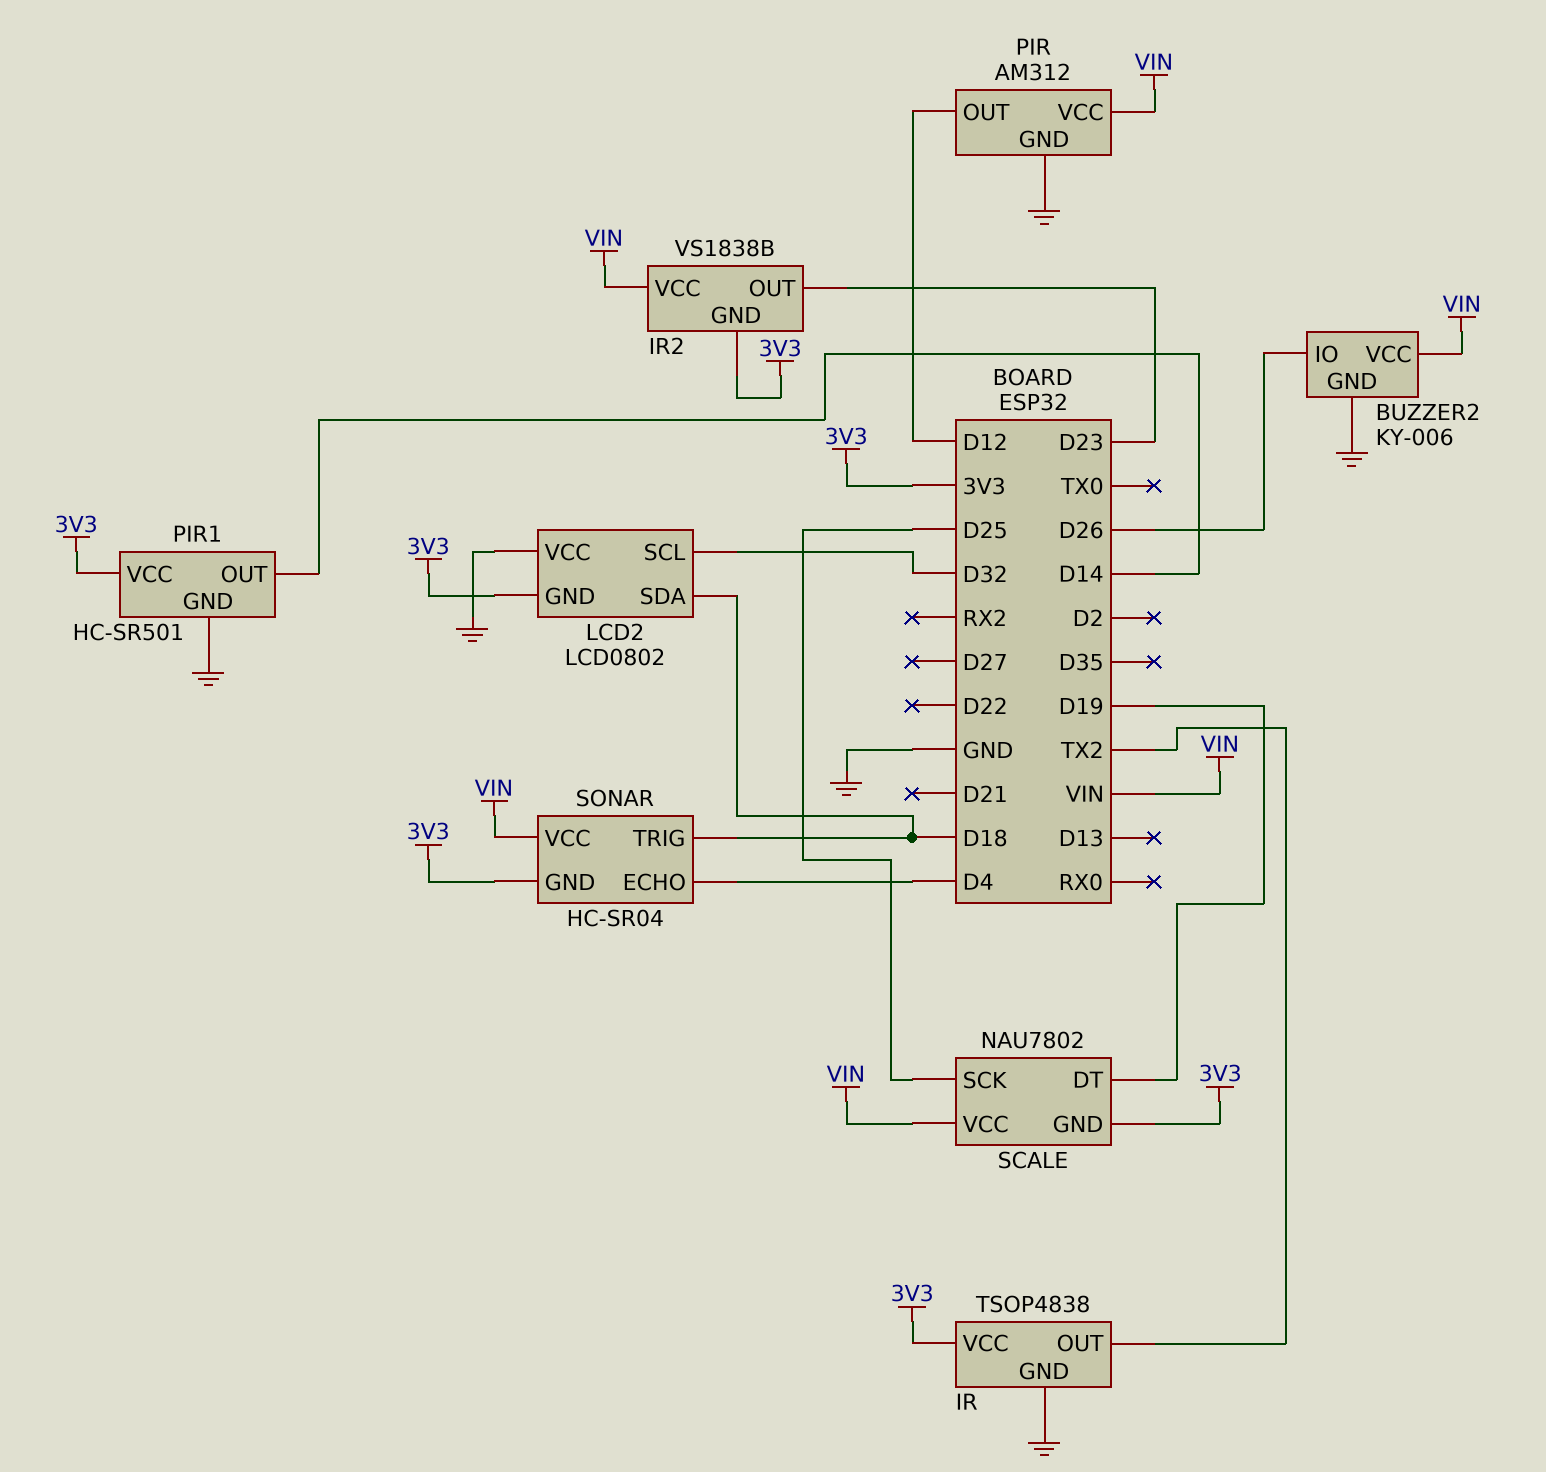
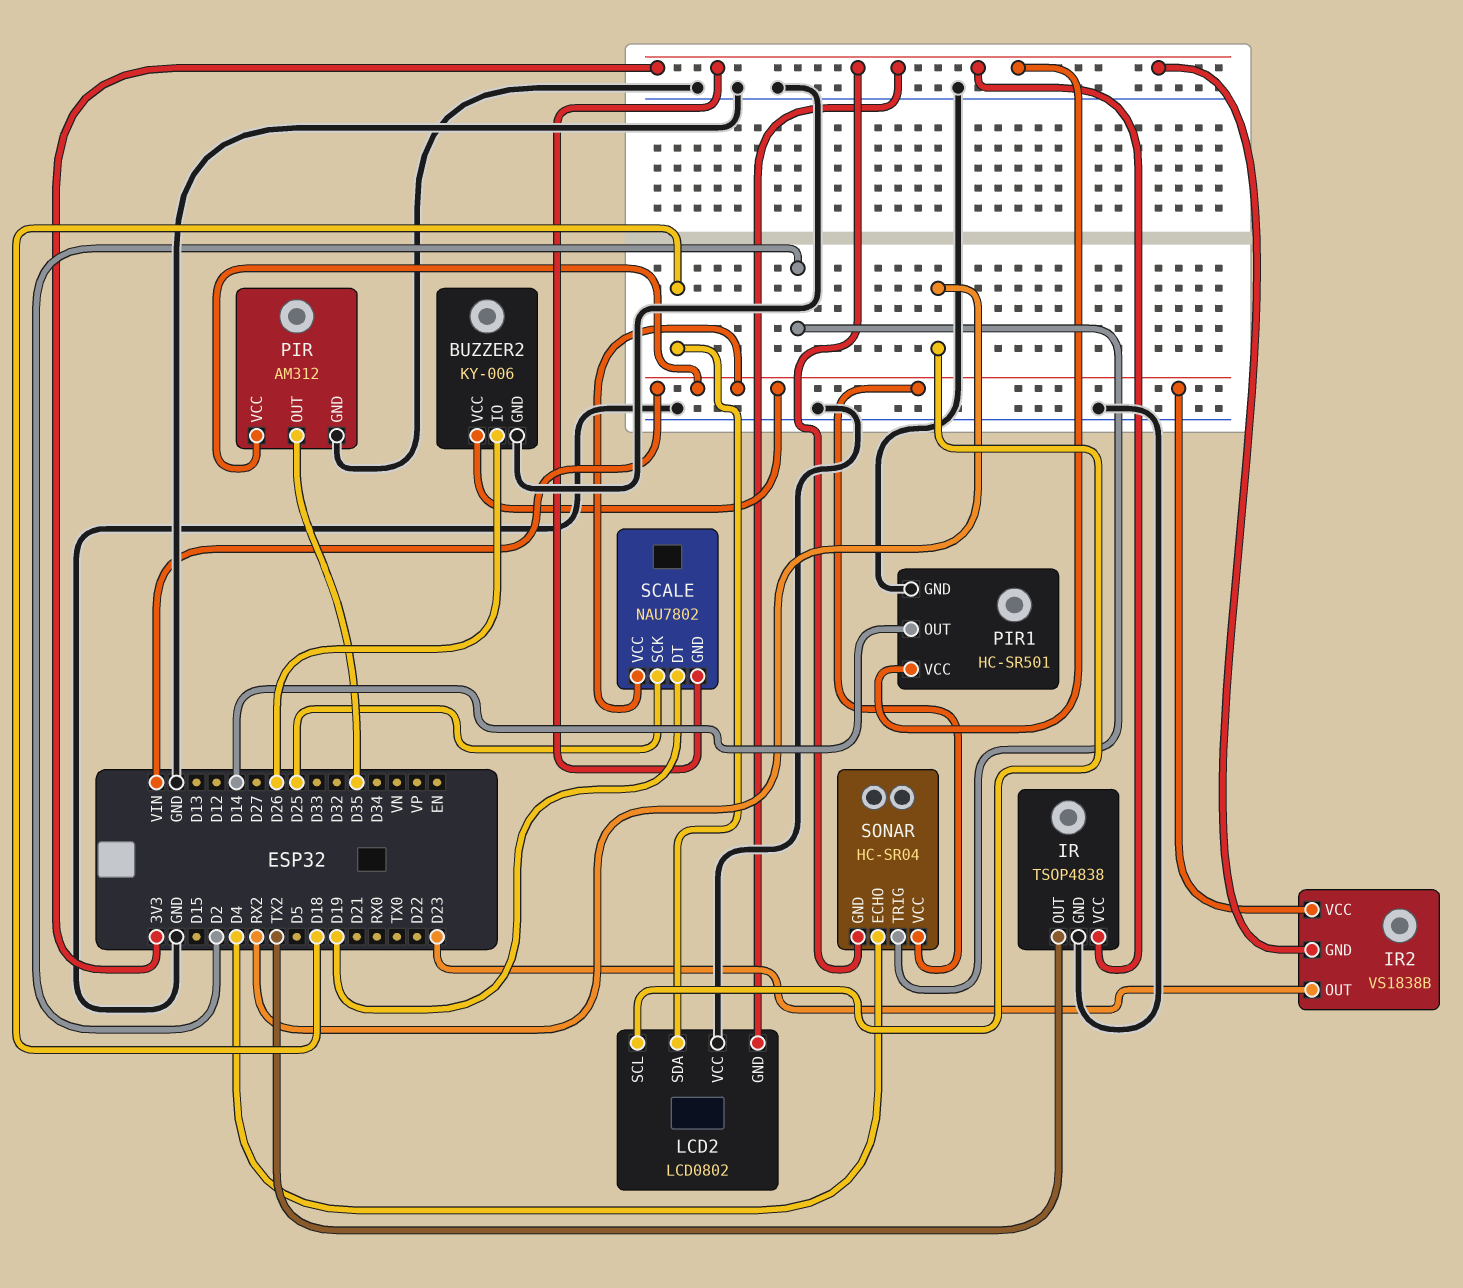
LCD2 pin SCL: D32 -> RX2
PIR pin OUT: D12 -> D35
SONAR pin TRIG: D18 -> D2

